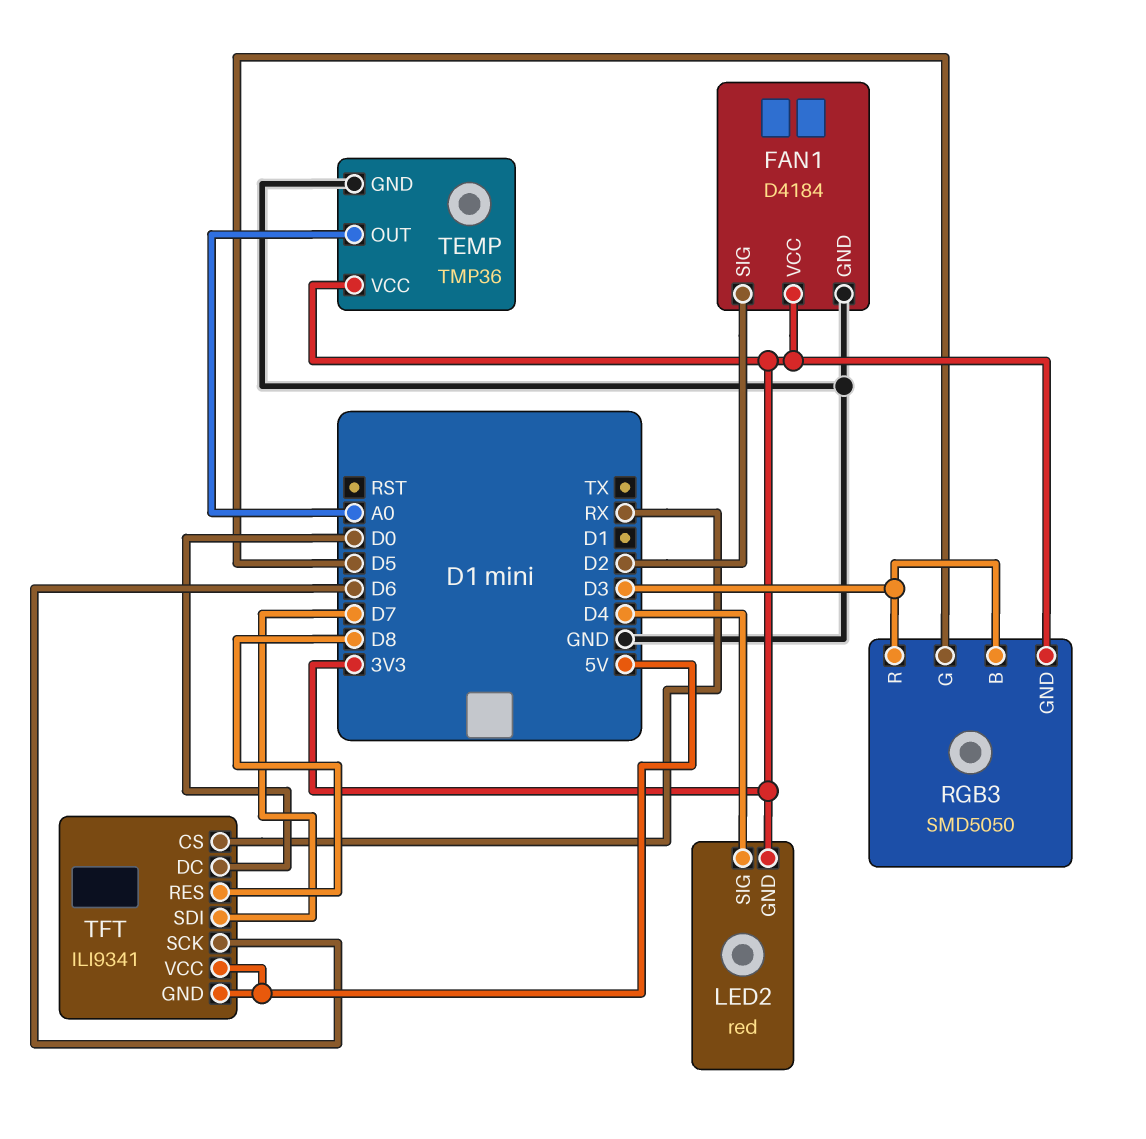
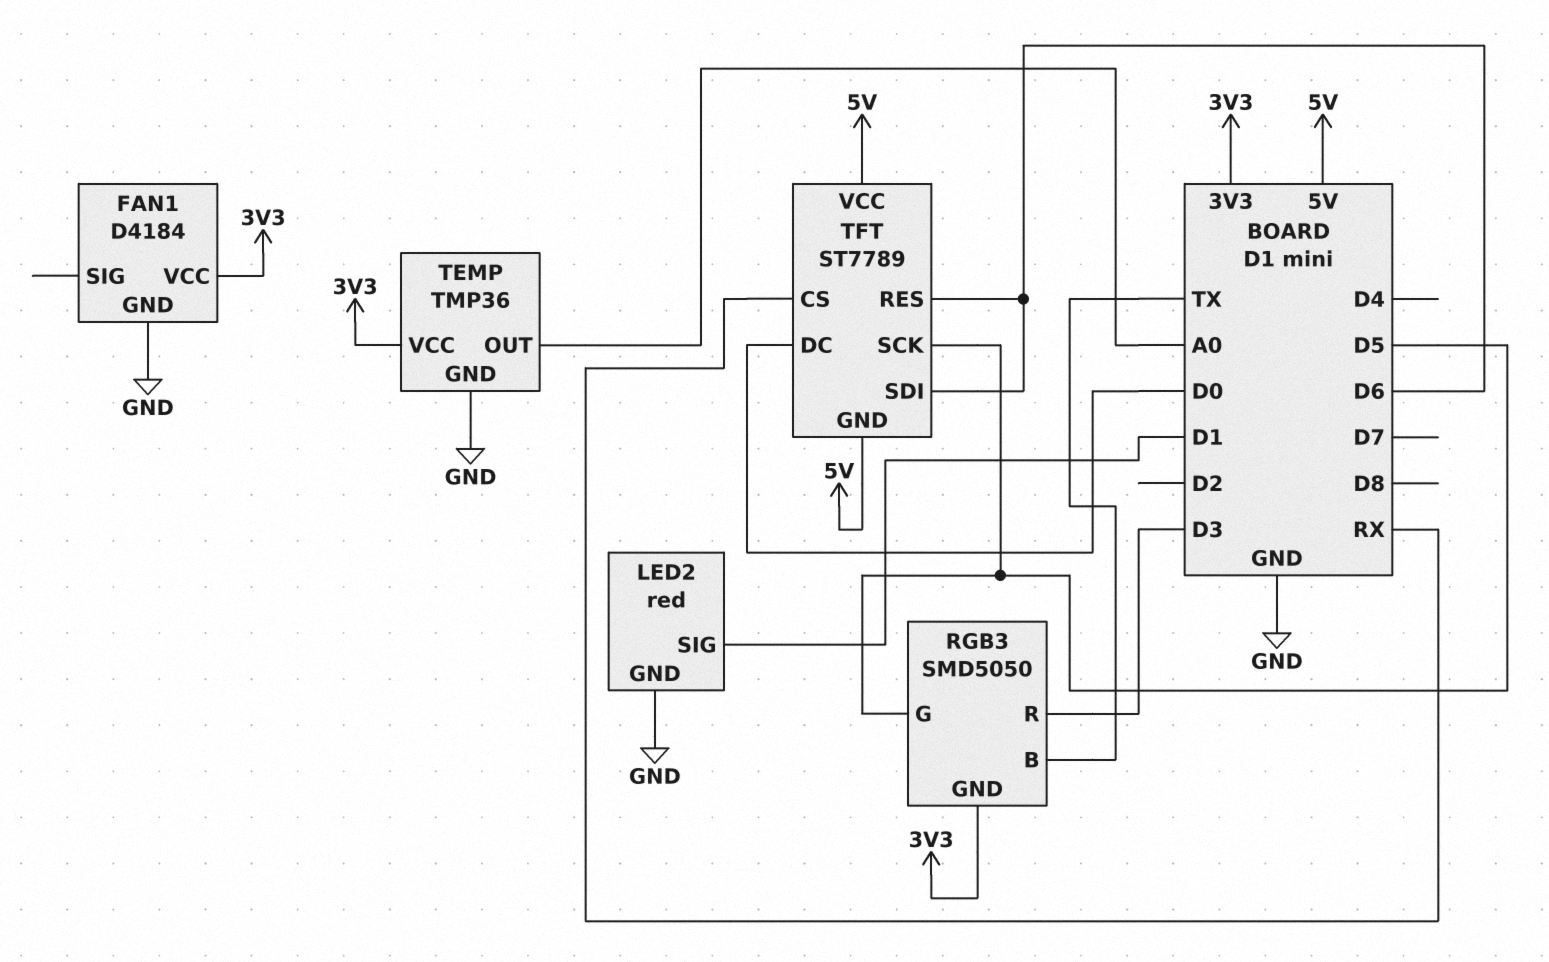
FAN1 pin SIG: D2 -> none
LED2 pin GND: 3V3 -> GND
LED2 pin SIG: D4 -> D1
RGB3 pin B: D3 -> TX
TFT: ILI9341 -> ST7789
TFT pin RES: D8 -> D6
TFT pin SCK: D6 -> D5
TFT pin SDI: D7 -> D6

